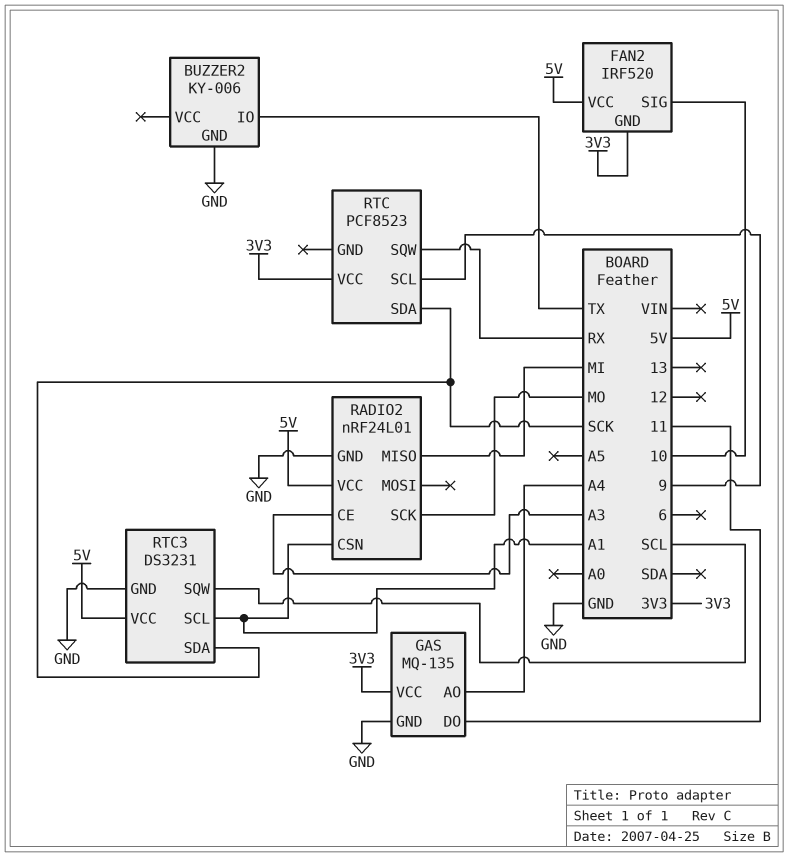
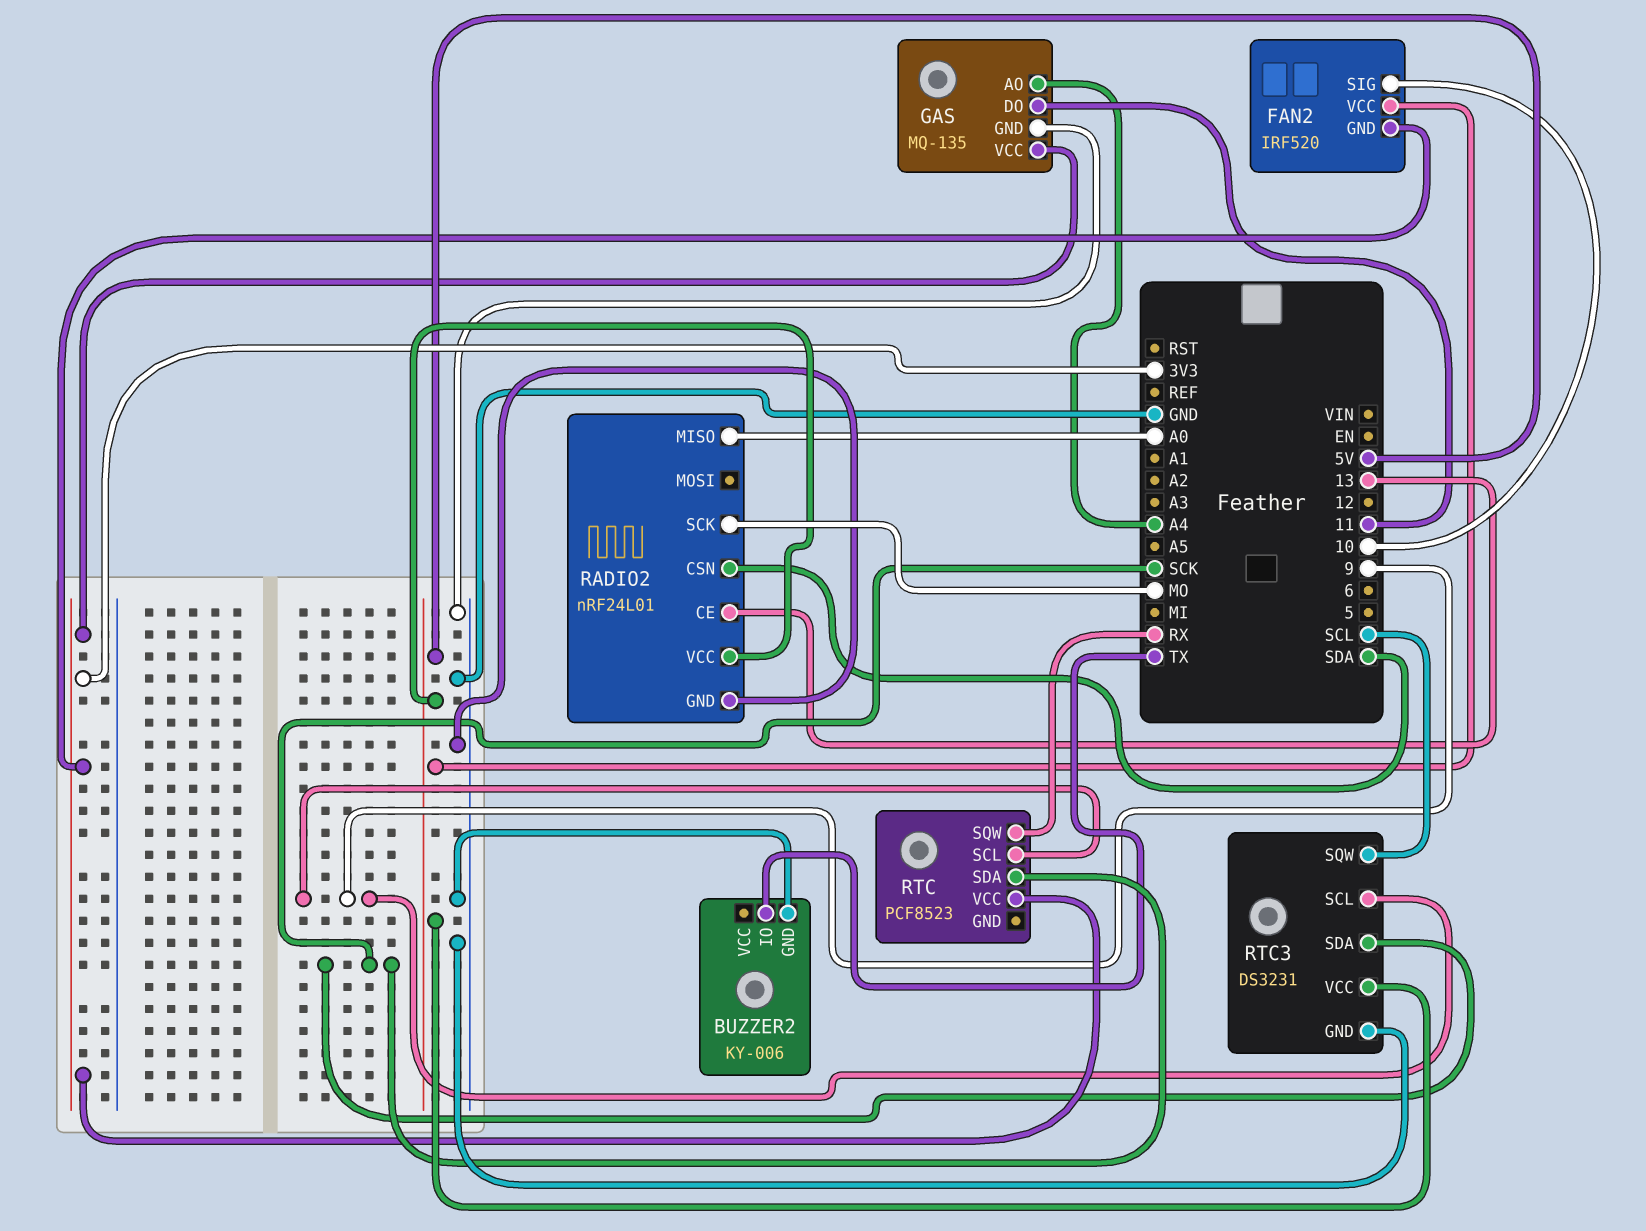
RADIO2 pin CE: A3 -> 13
RADIO2 pin CSN: A1 -> SDA
RADIO2 pin MISO: MI -> A0
RTC3 pin SCL: A1 -> 9

